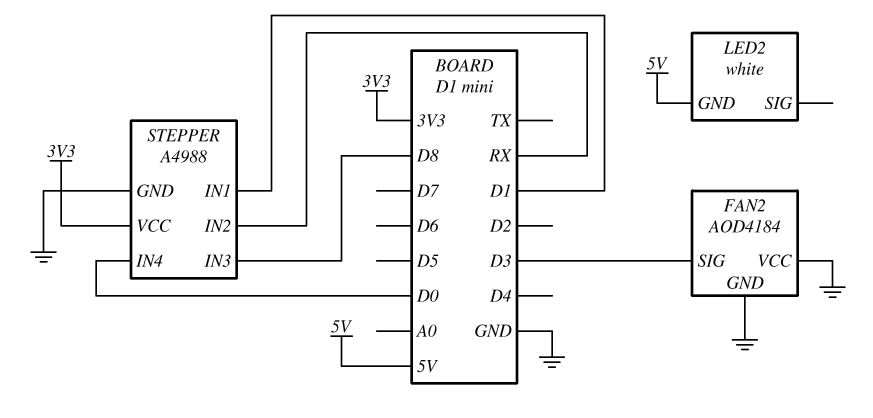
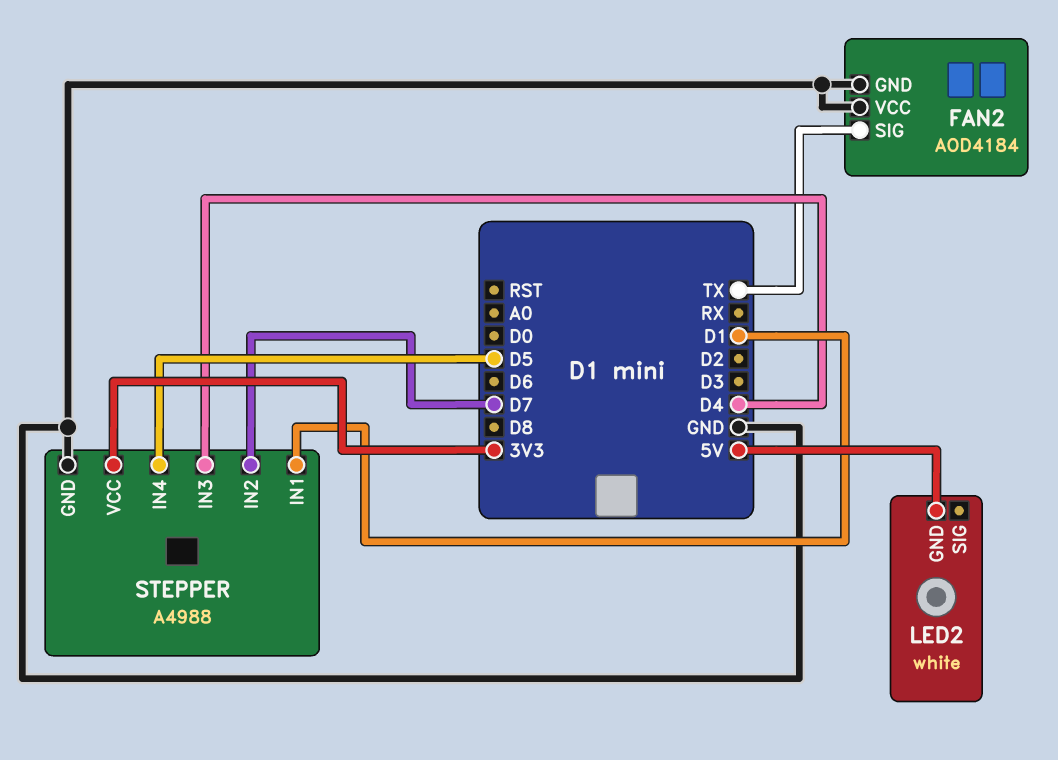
FAN2 pin SIG: D3 -> TX
STEPPER pin IN2: RX -> D7
STEPPER pin IN3: D8 -> D4
STEPPER pin IN4: D0 -> D5

